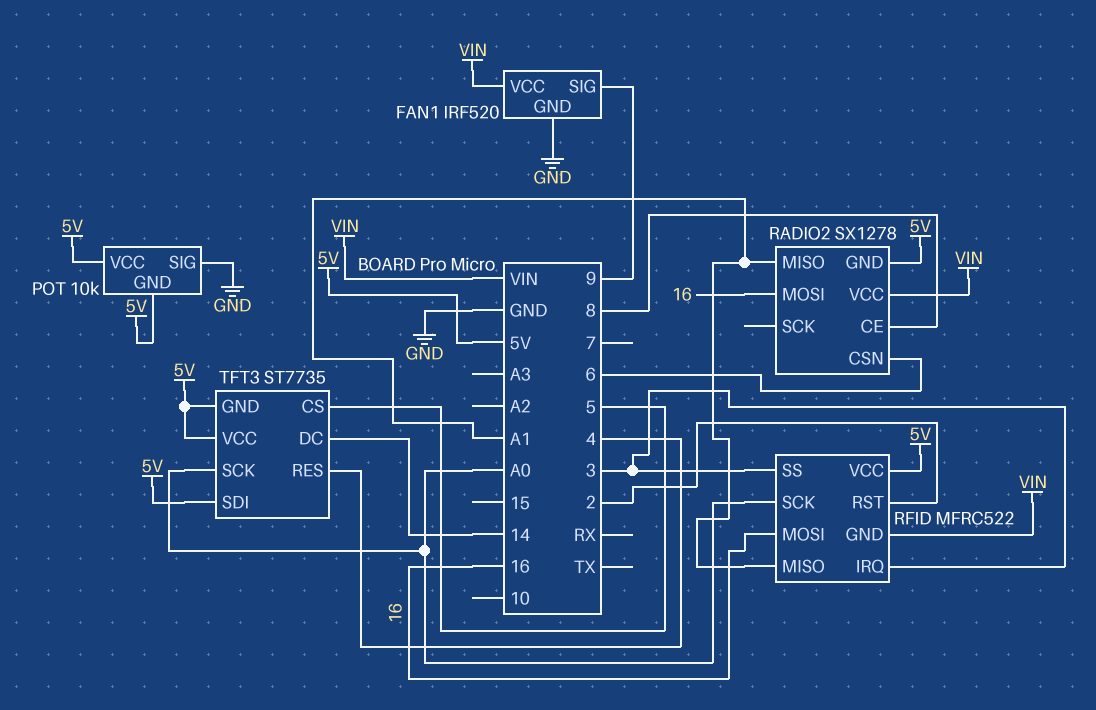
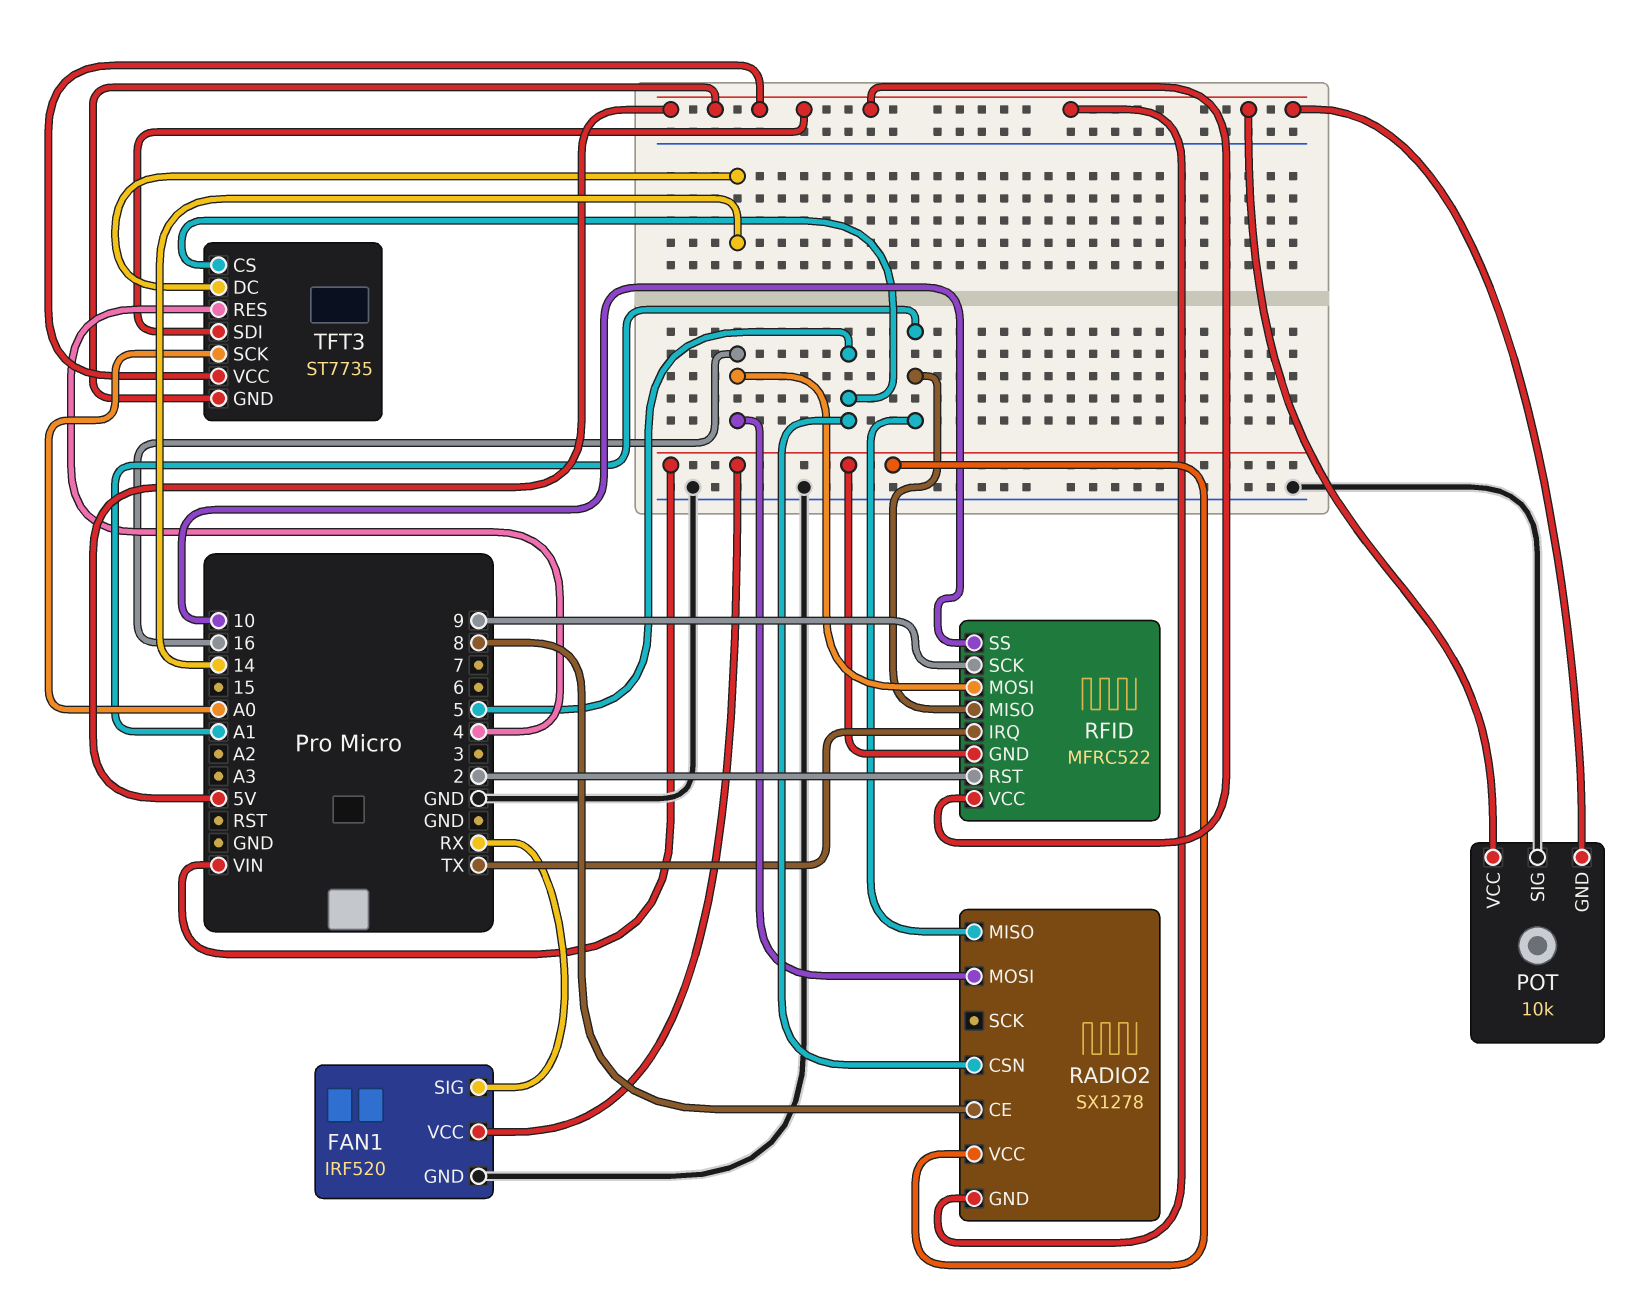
FAN1 pin SIG: 9 -> RX
RADIO2 pin CSN: 6 -> 5
RFID pin IRQ: 3 -> TX
RFID pin SCK: A0 -> 9
RFID pin SS: 3 -> 10

